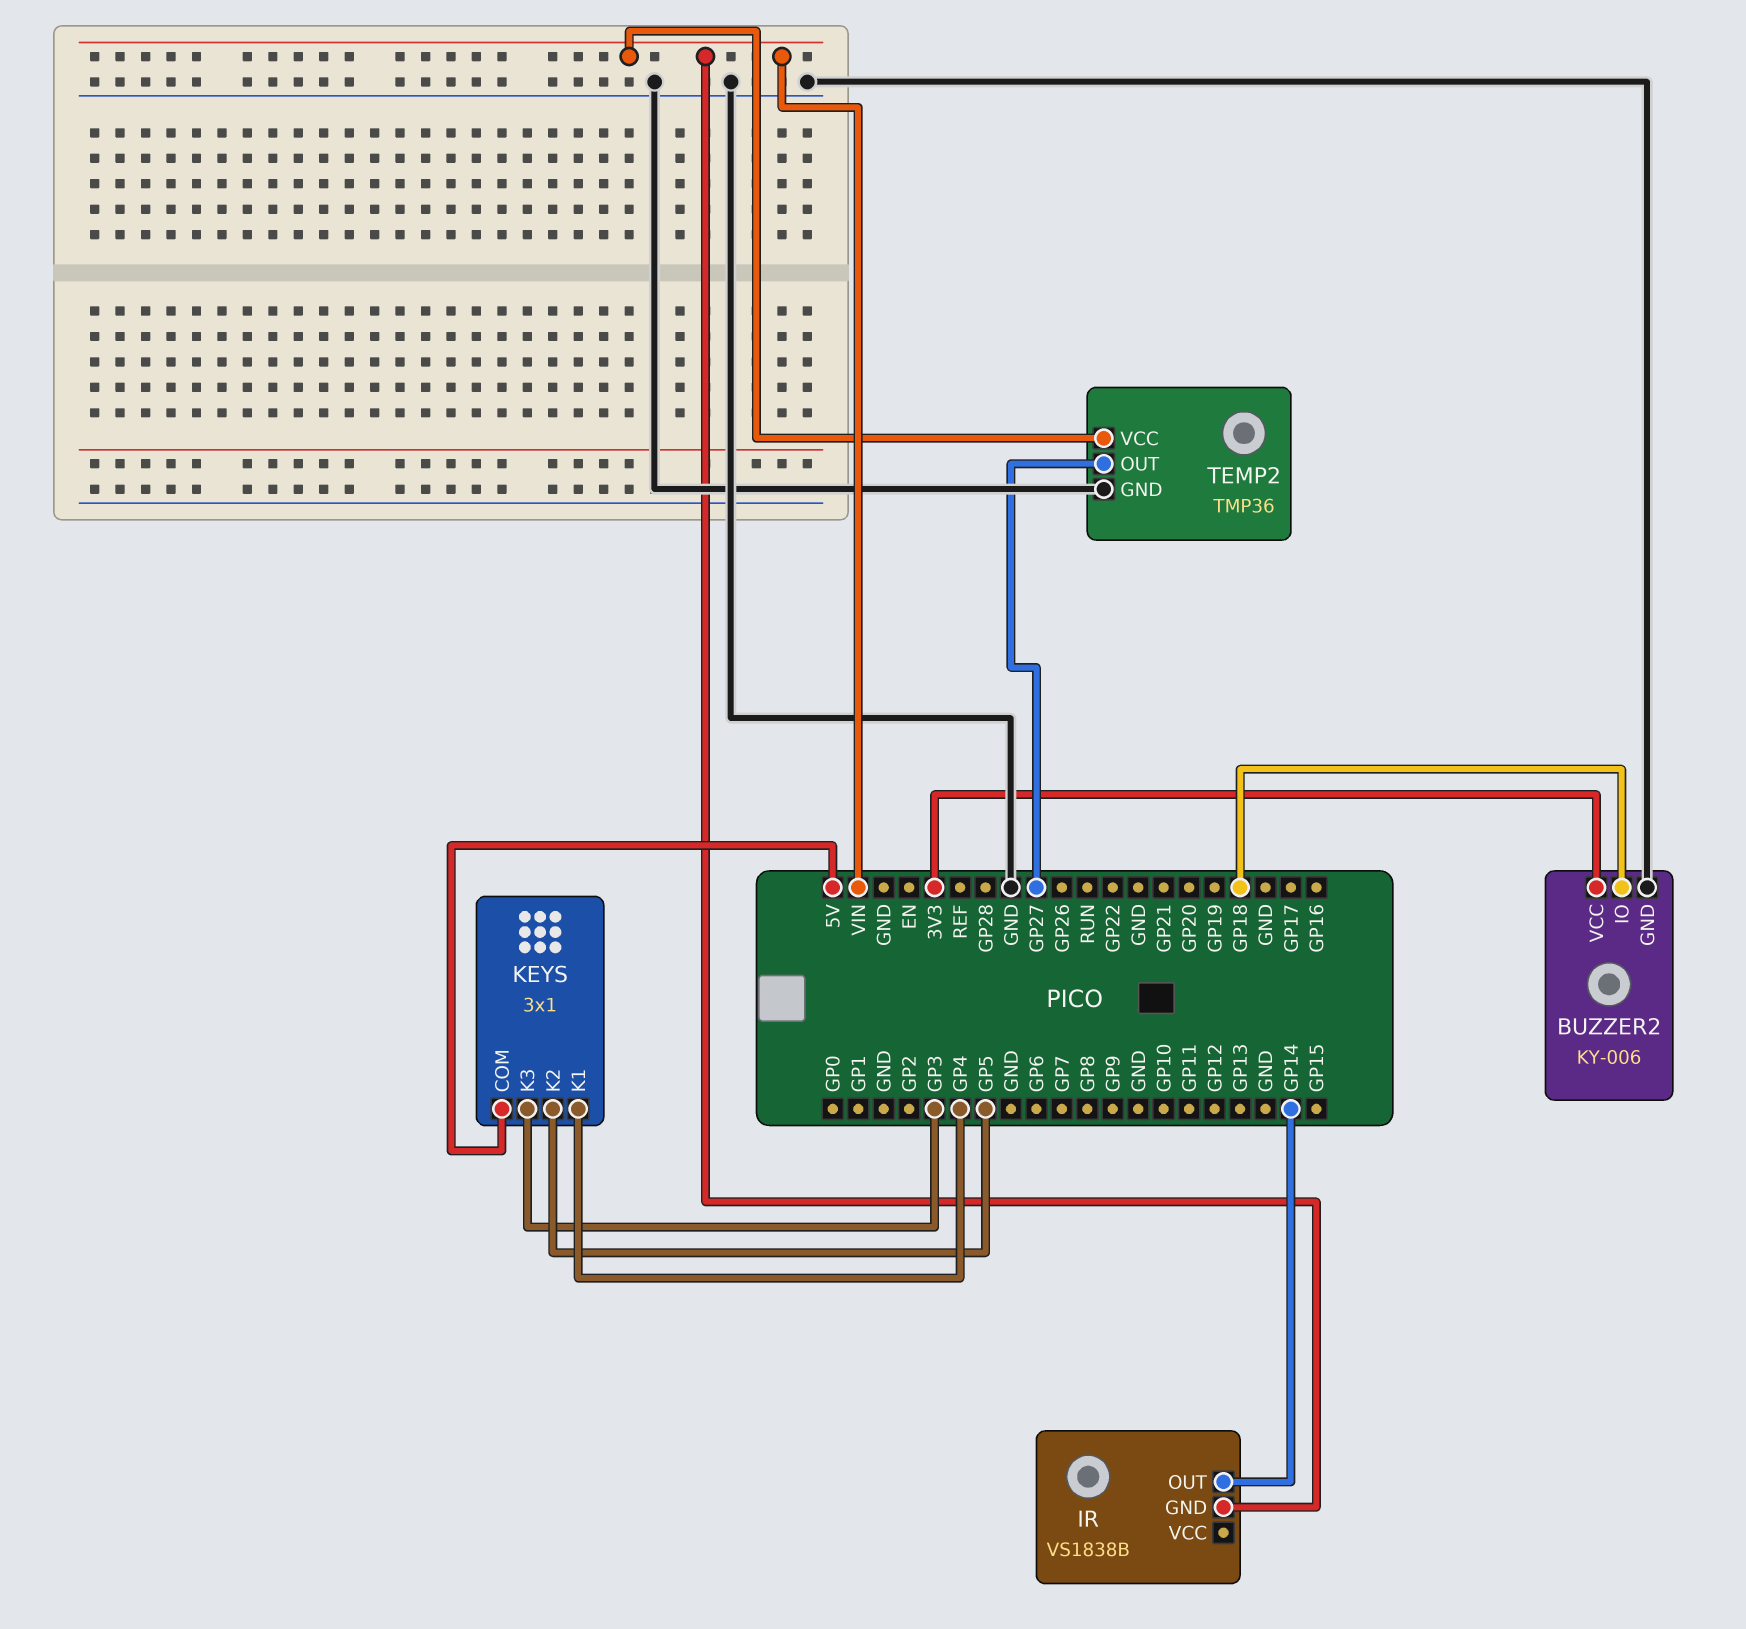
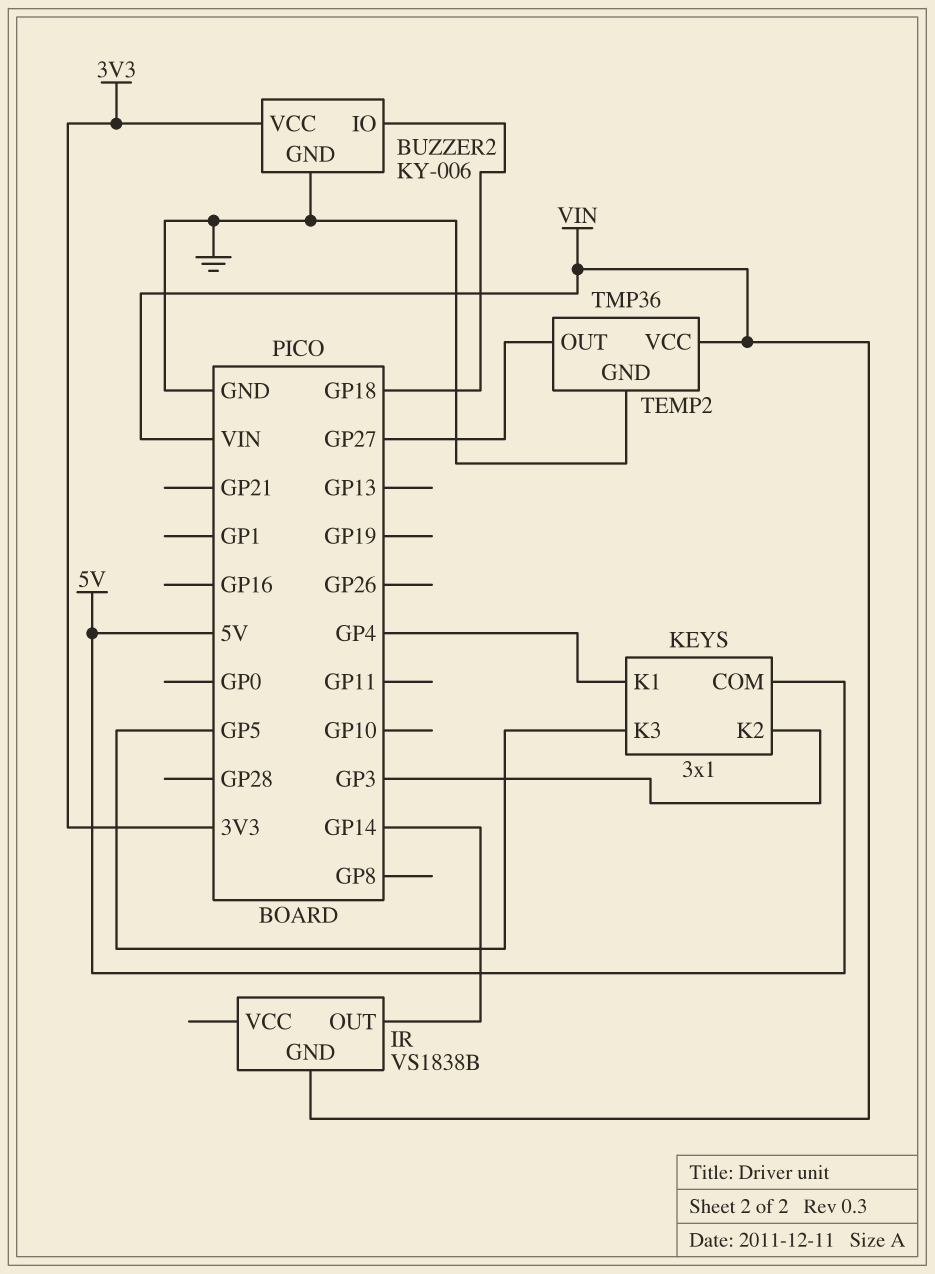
KEYS pin K2: GP5 -> GP3
KEYS pin K3: GP3 -> GP5

